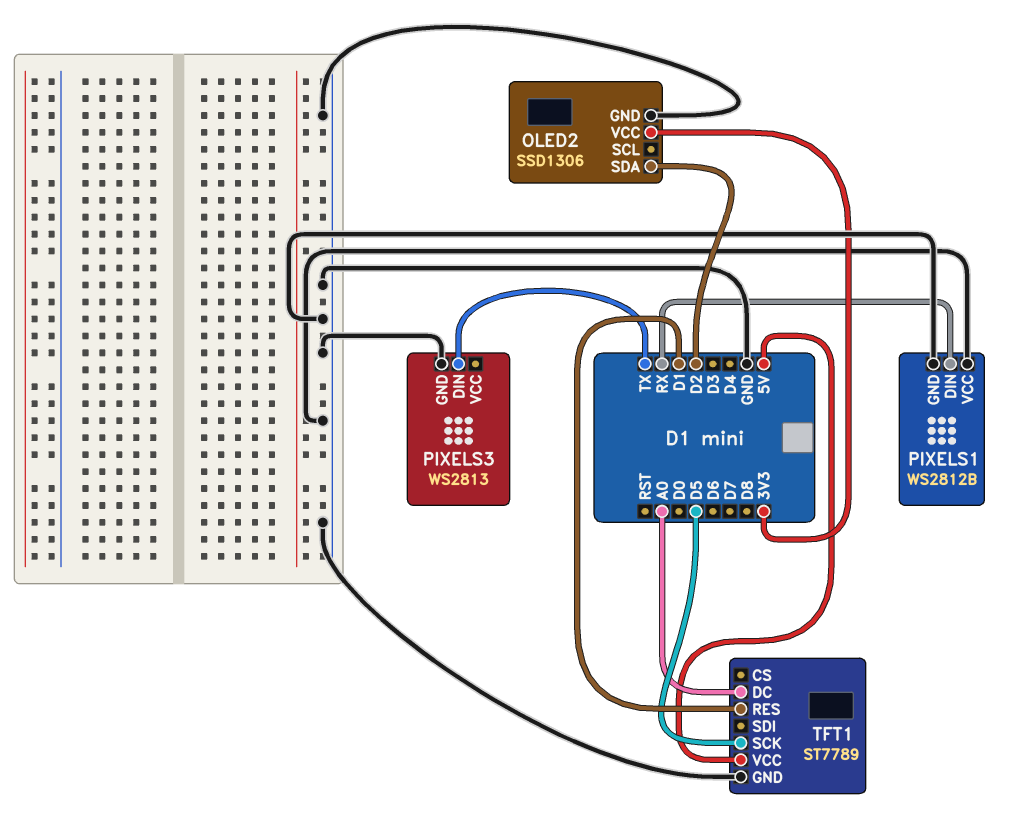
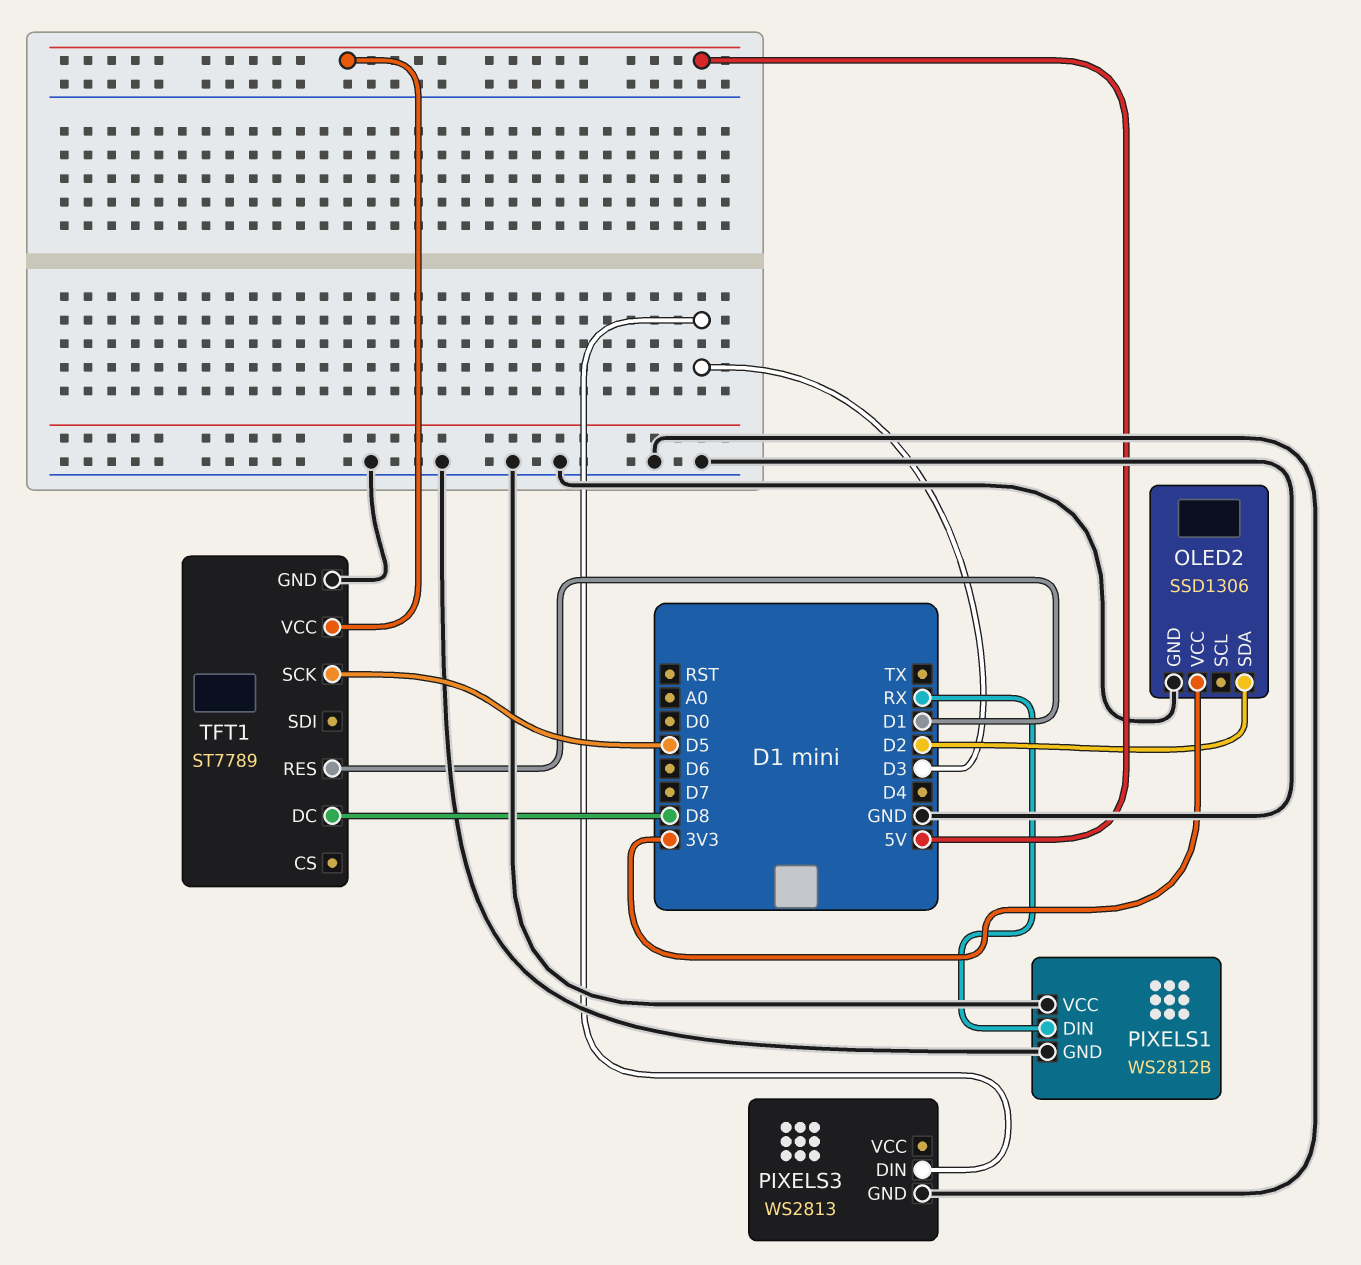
PIXELS3 pin DIN: TX -> D3
TFT1 pin DC: A0 -> D8

